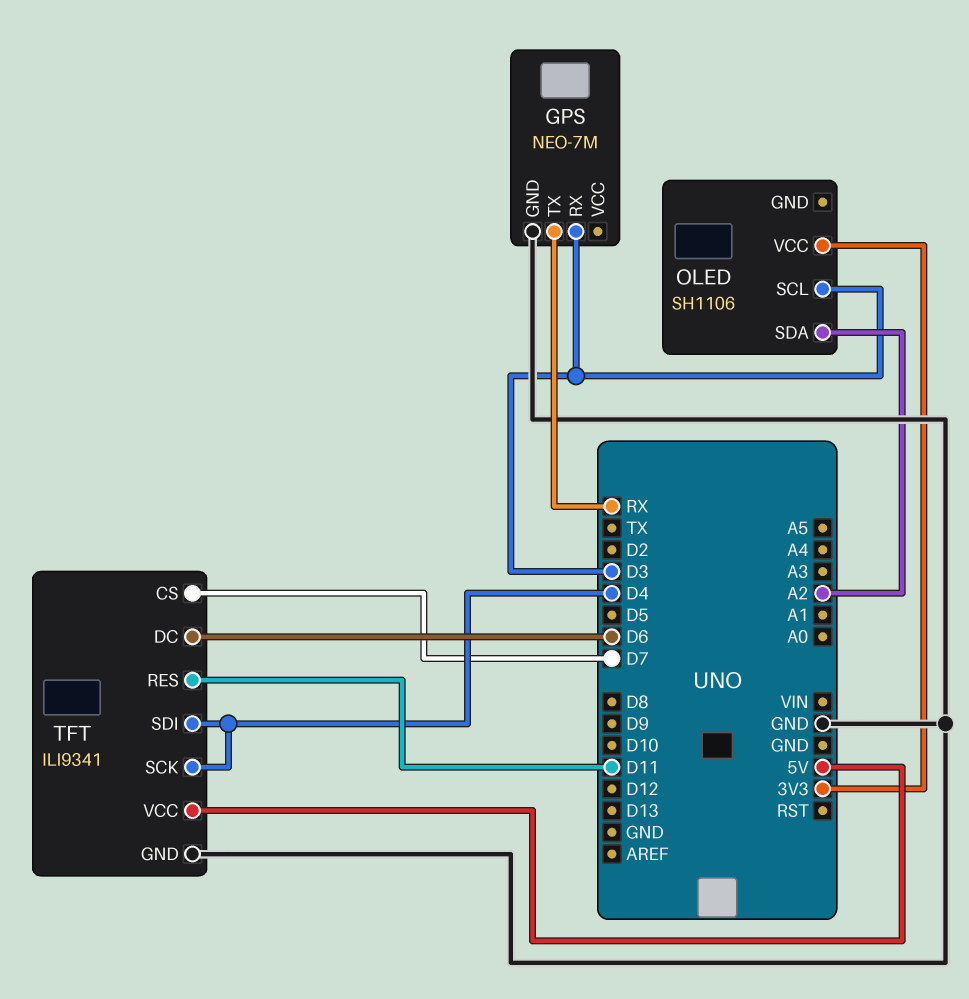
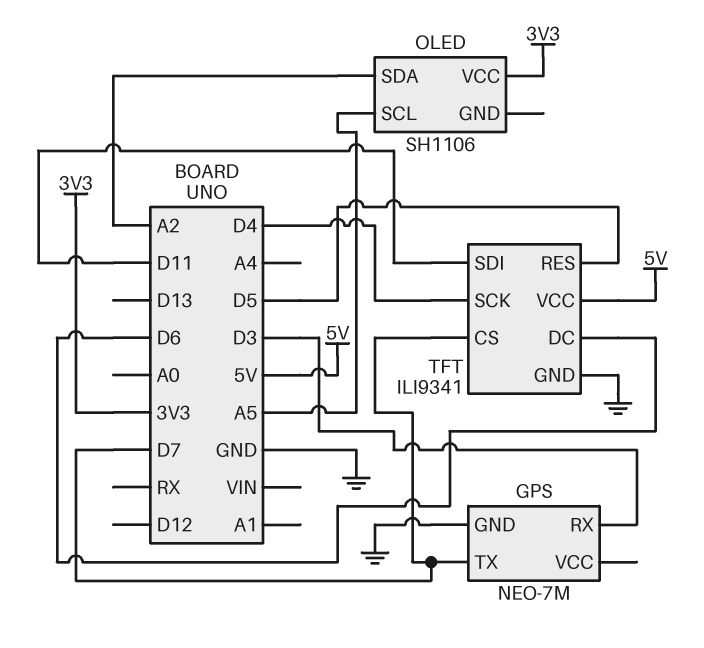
GPS pin TX: RX -> D7
OLED pin SCL: D3 -> A5
TFT pin RES: D11 -> D5
TFT pin SDI: D4 -> D11

